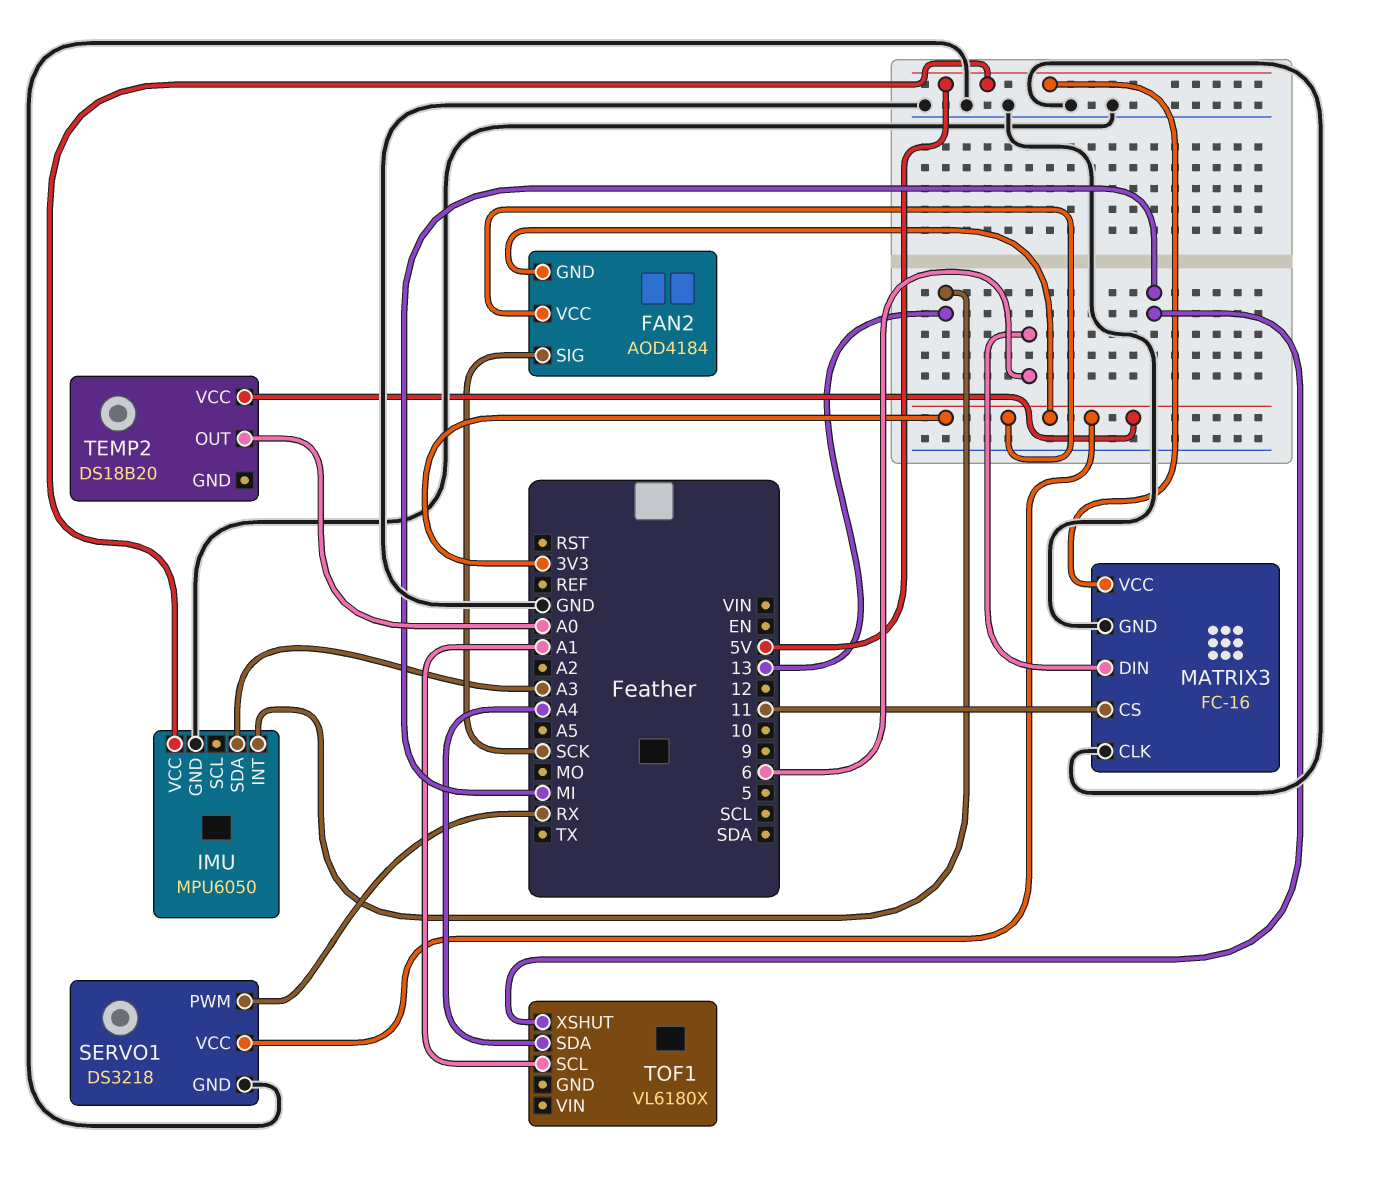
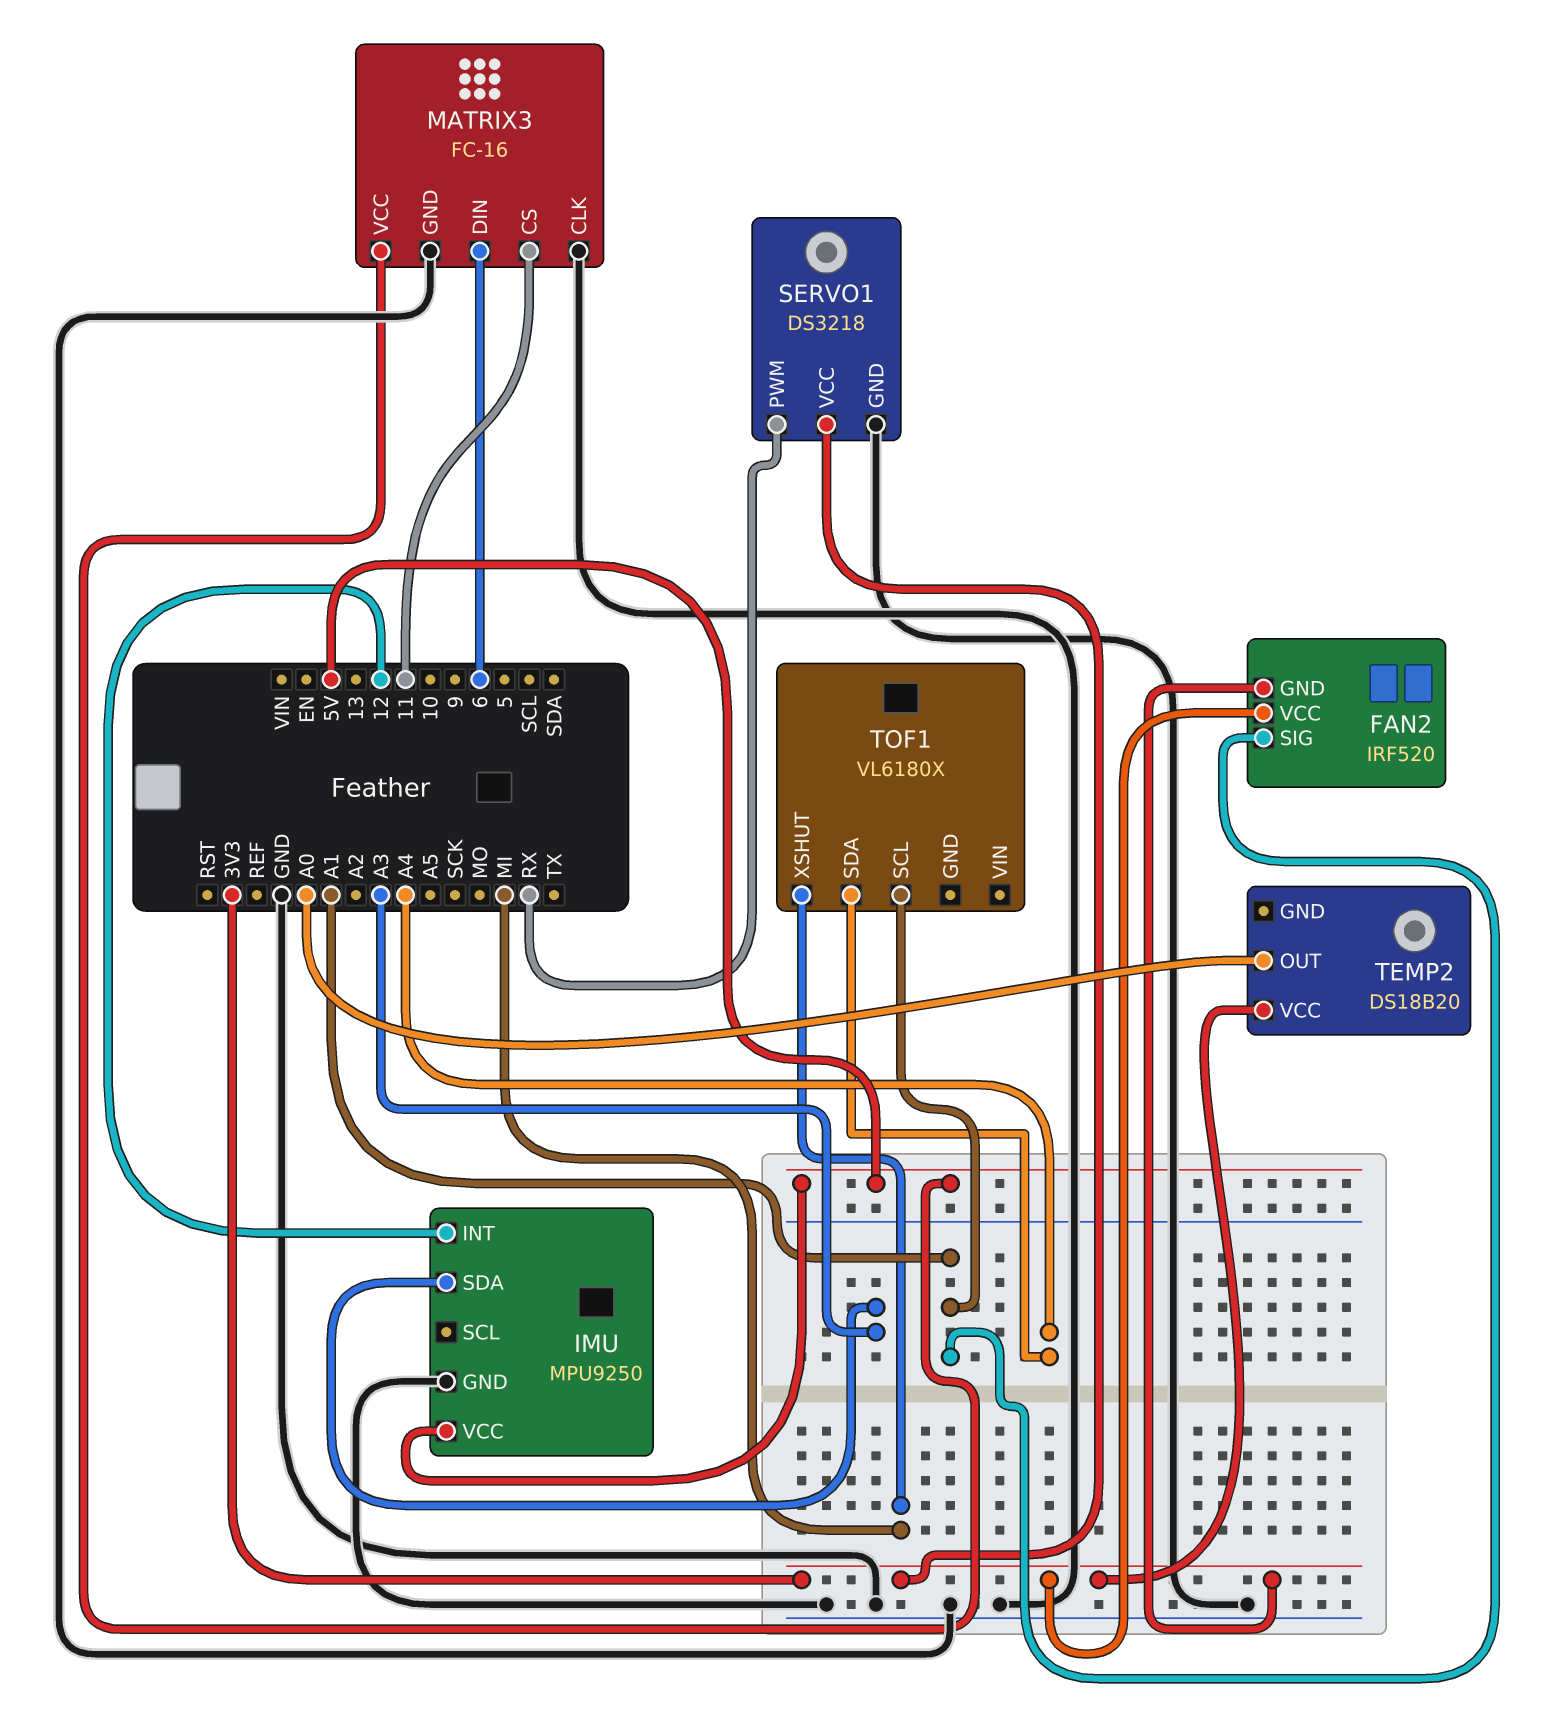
FAN2: AOD4184 -> IRF520
FAN2 pin SIG: SCK -> A1
IMU: MPU6050 -> MPU9250
IMU pin INT: 13 -> 12

